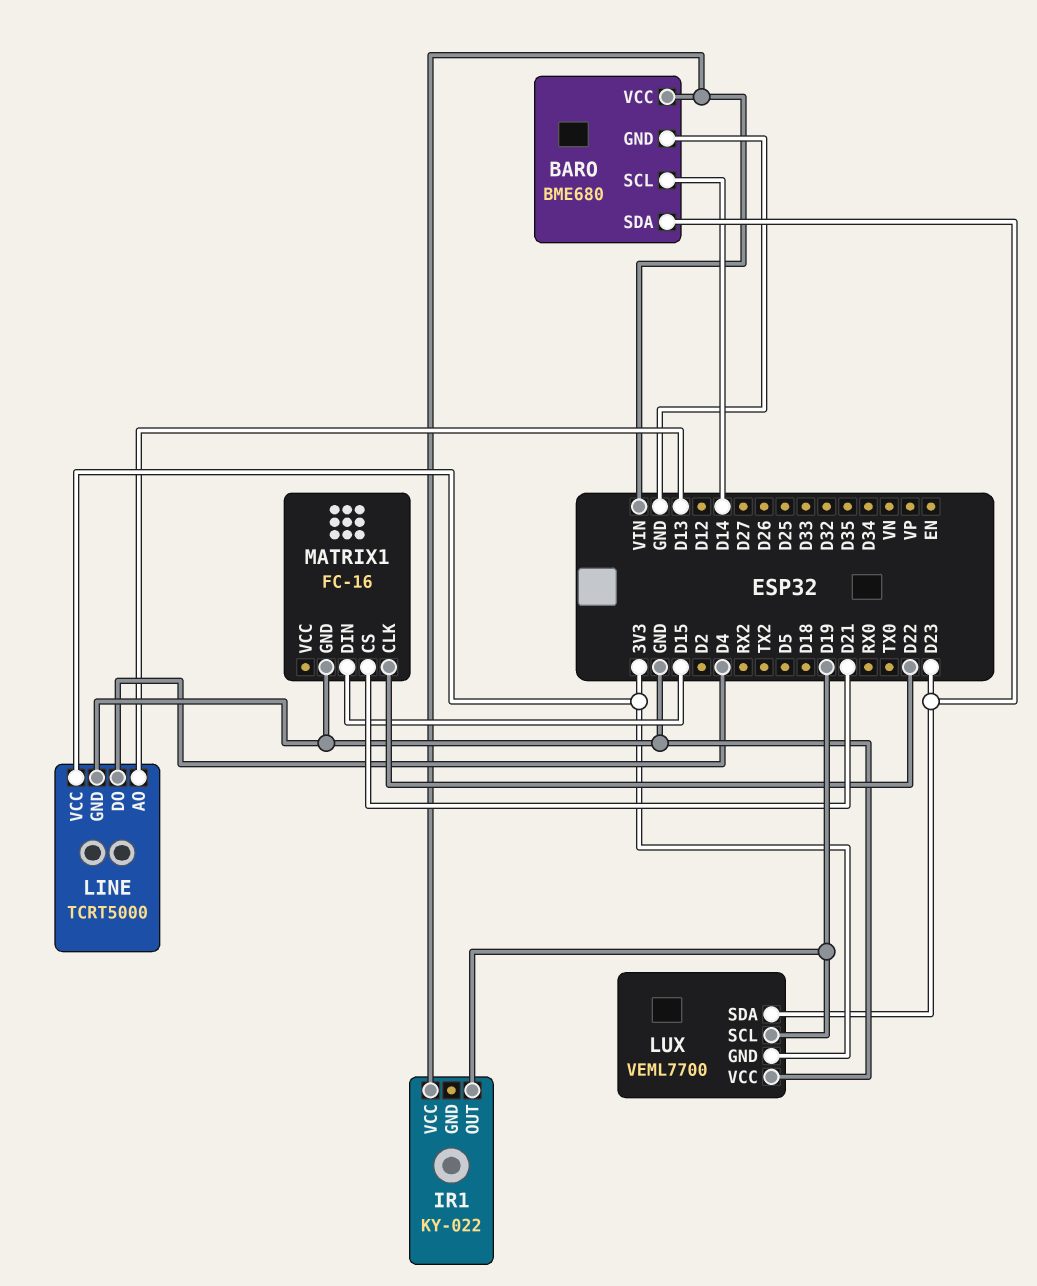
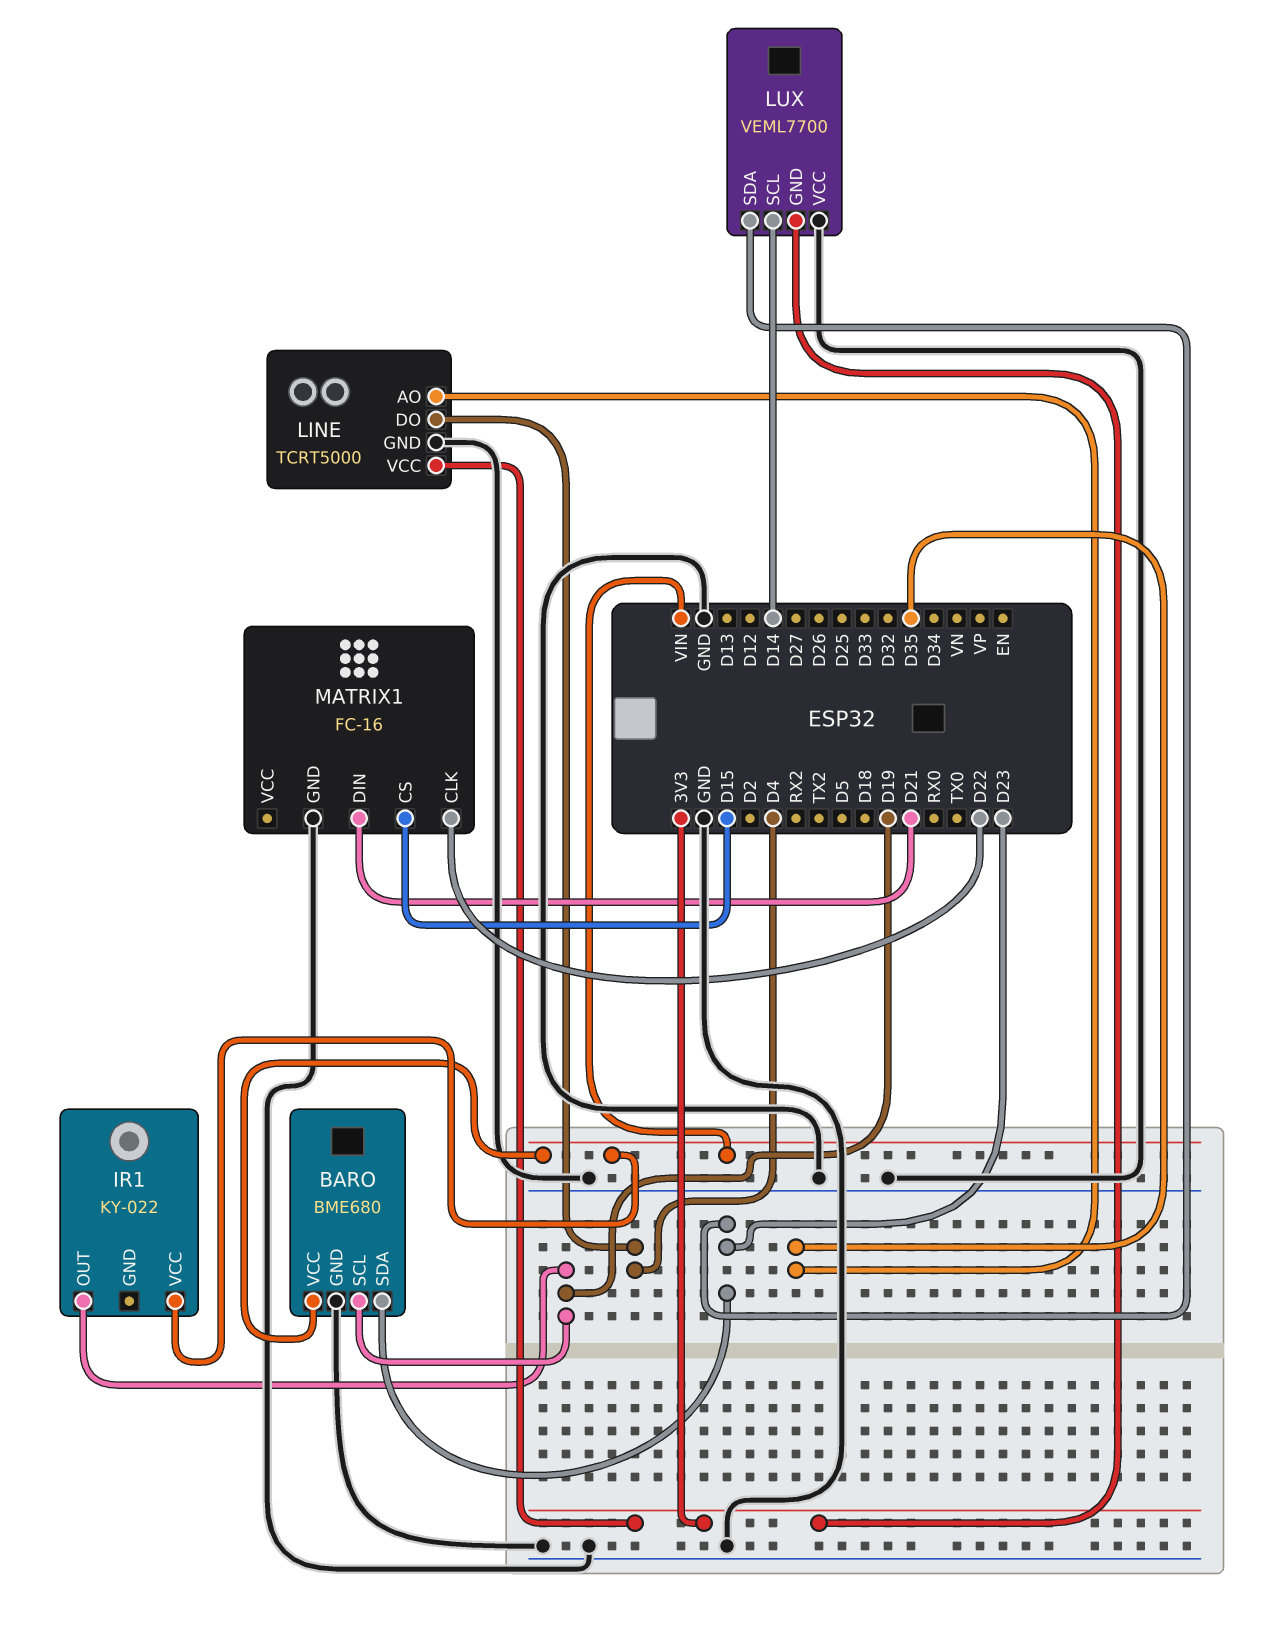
BARO pin SCL: D14 -> D19
LINE pin AO: D13 -> D35
LUX pin SCL: D19 -> D14
MATRIX1 pin CS: D21 -> D15
MATRIX1 pin DIN: D15 -> D21

